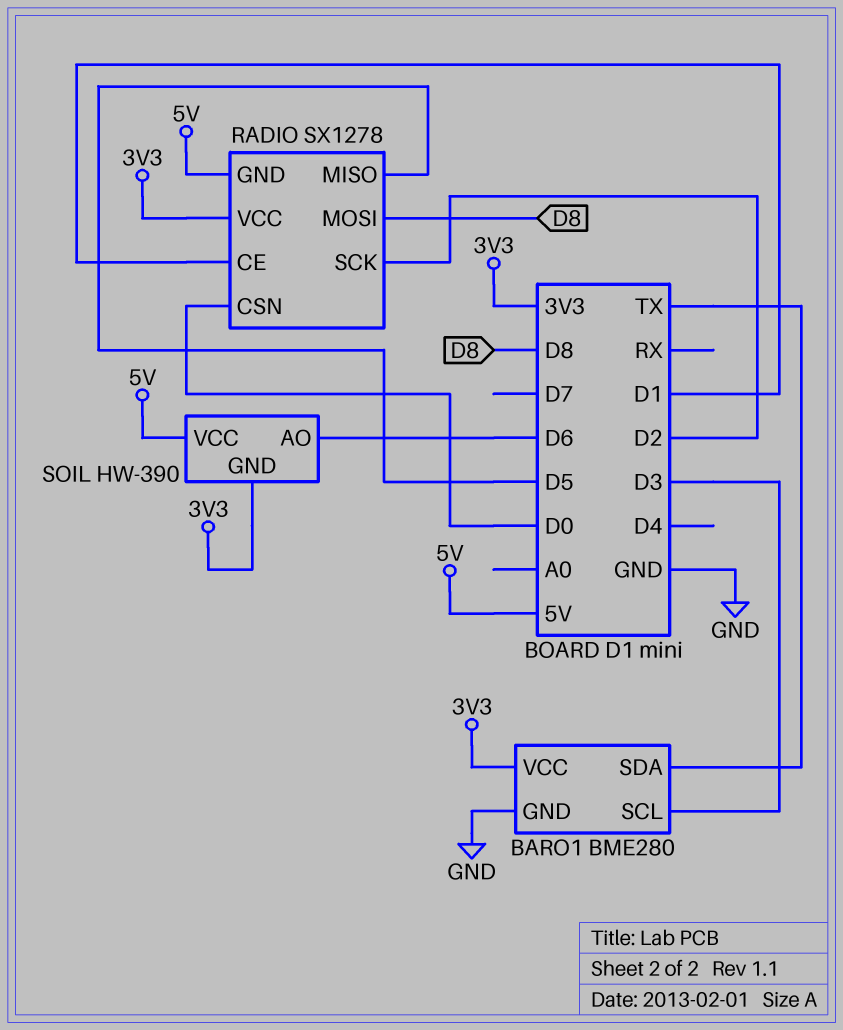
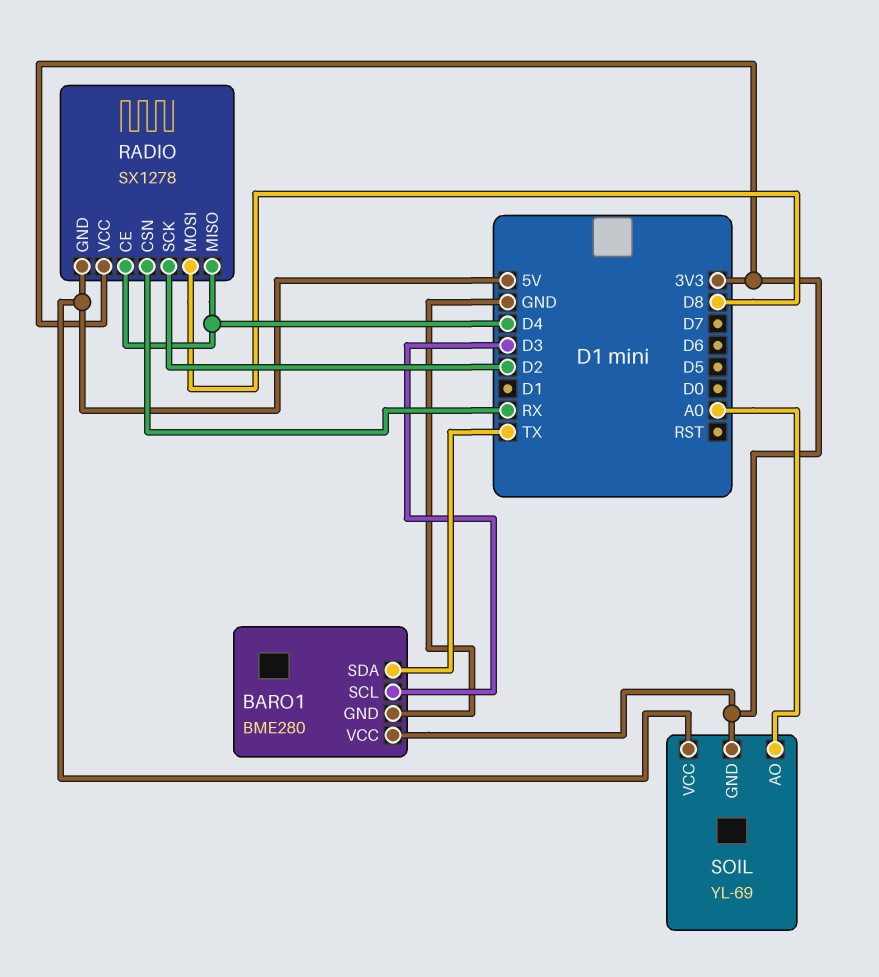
RADIO pin CE: D1 -> D4
RADIO pin CSN: D0 -> RX
RADIO pin MISO: D5 -> D4
SOIL: HW-390 -> YL-69
SOIL pin AO: D6 -> A0

